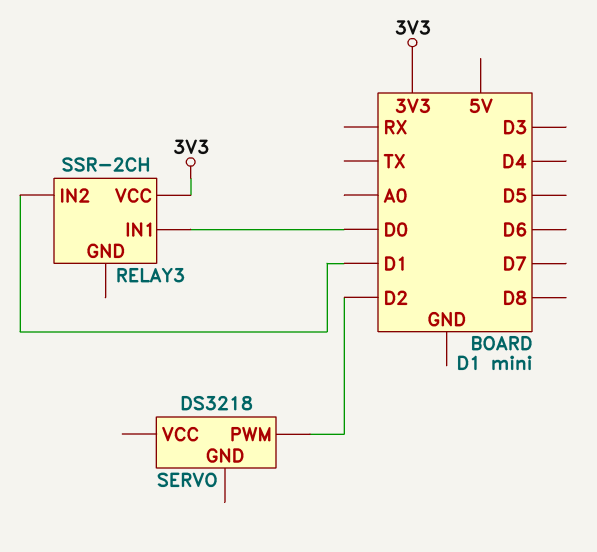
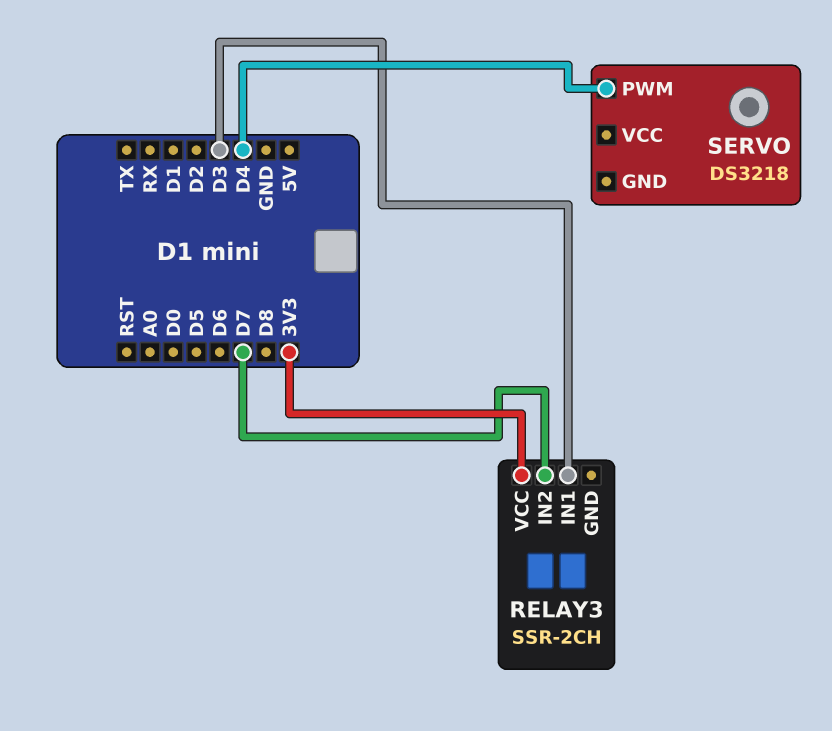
RELAY3 pin IN1: D0 -> D3
RELAY3 pin IN2: D1 -> D7
SERVO pin PWM: D2 -> D4

